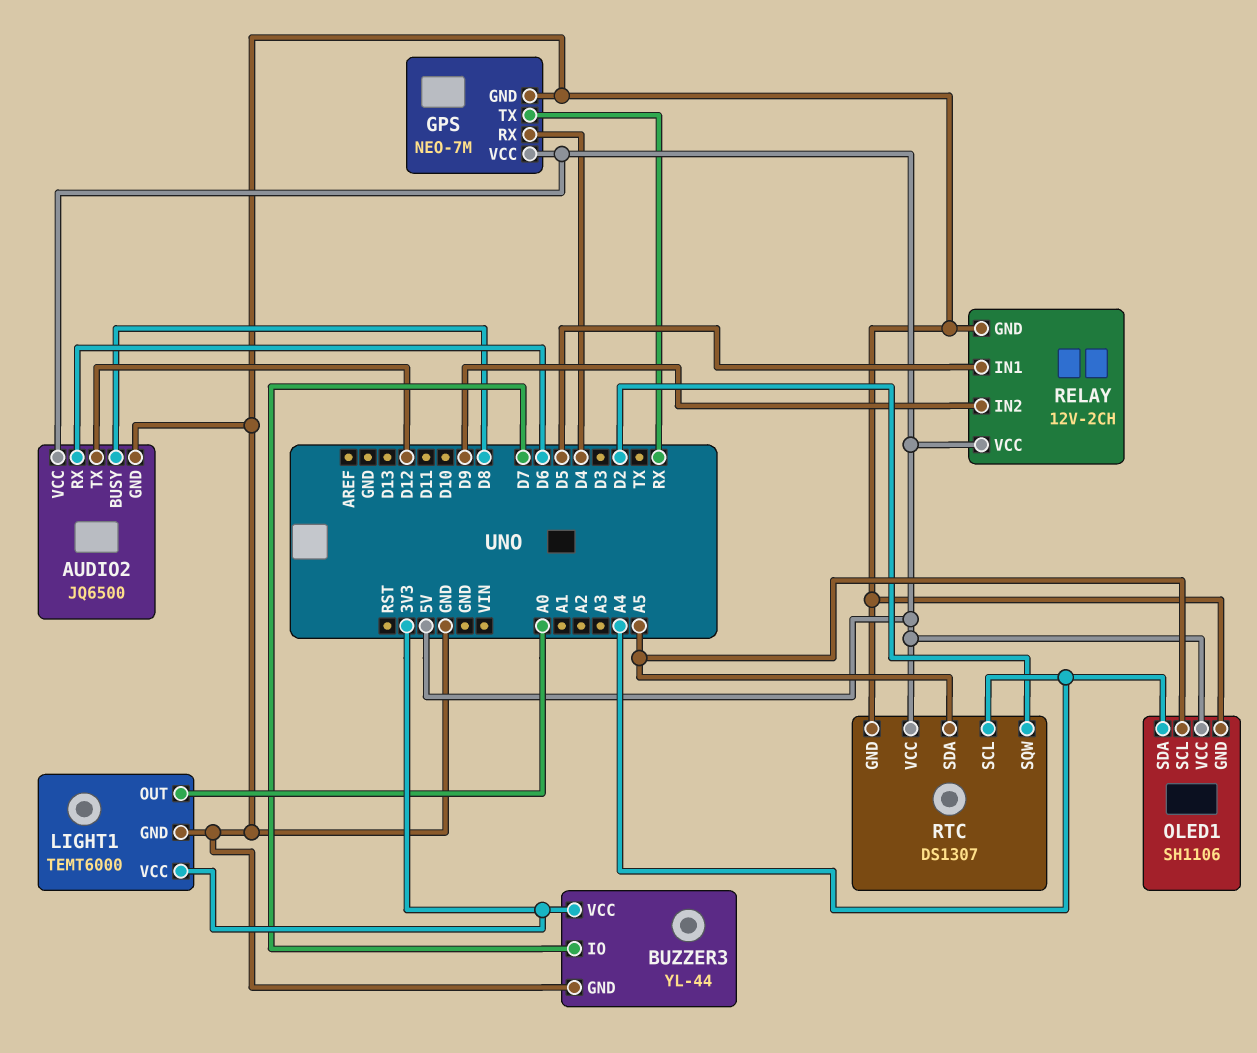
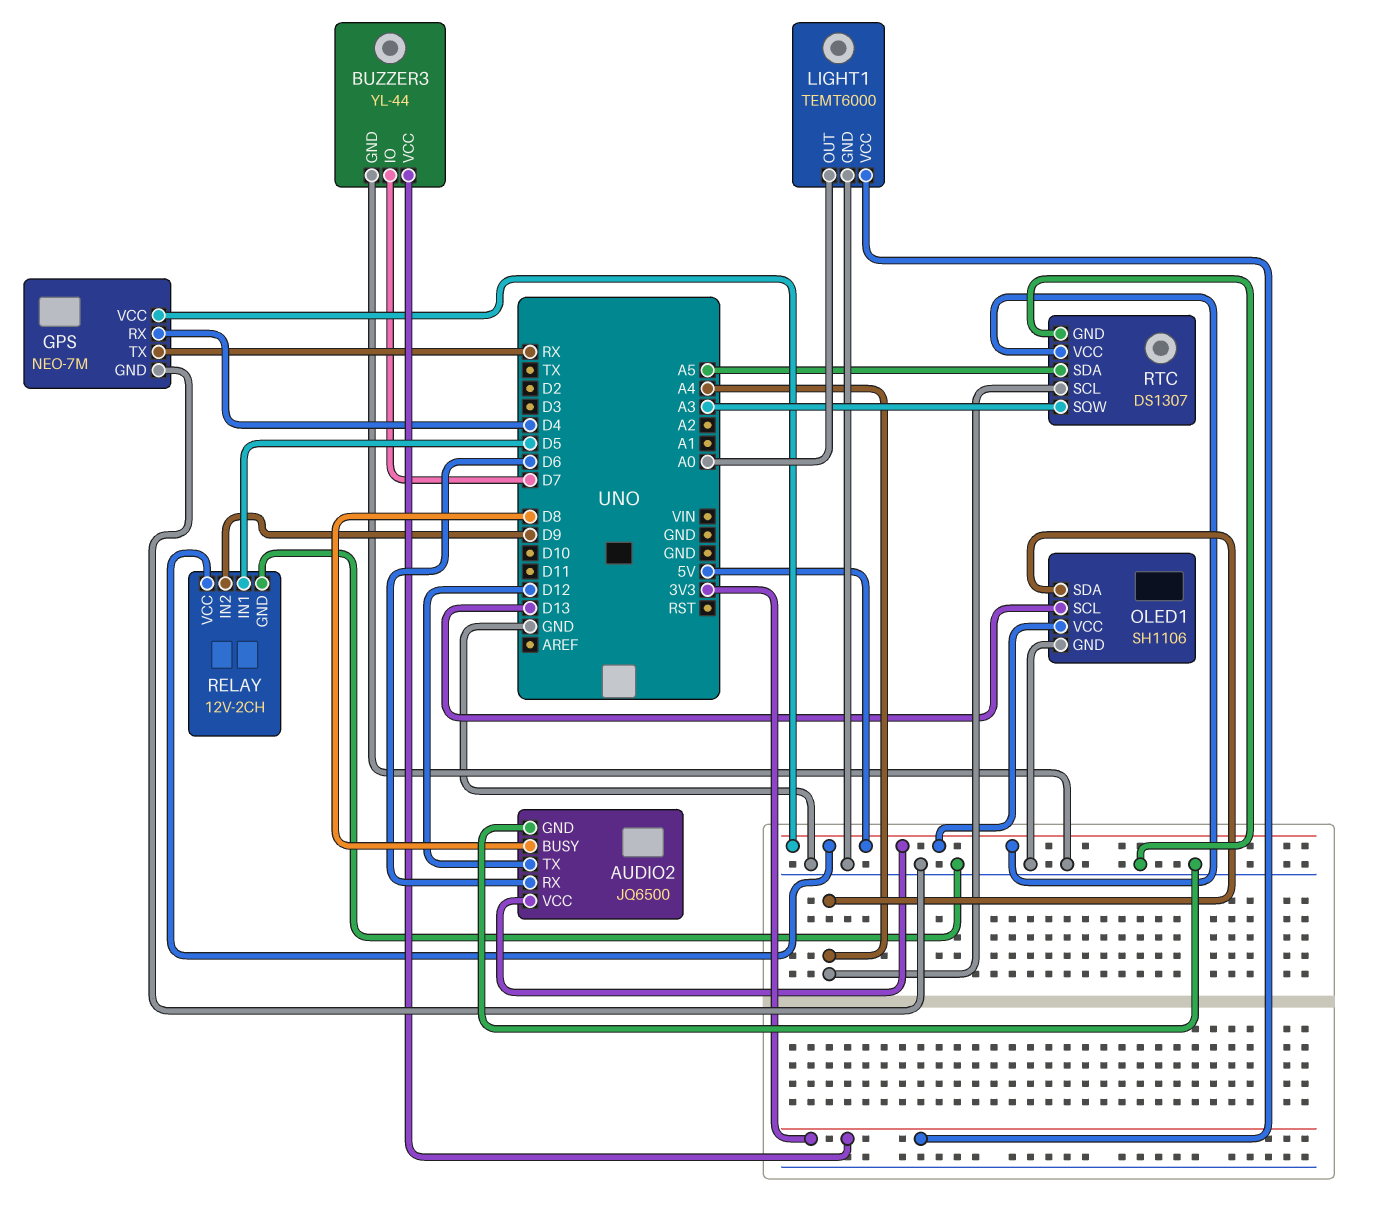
OLED1 pin SCL: A5 -> D13
RTC pin SQW: D2 -> A3

